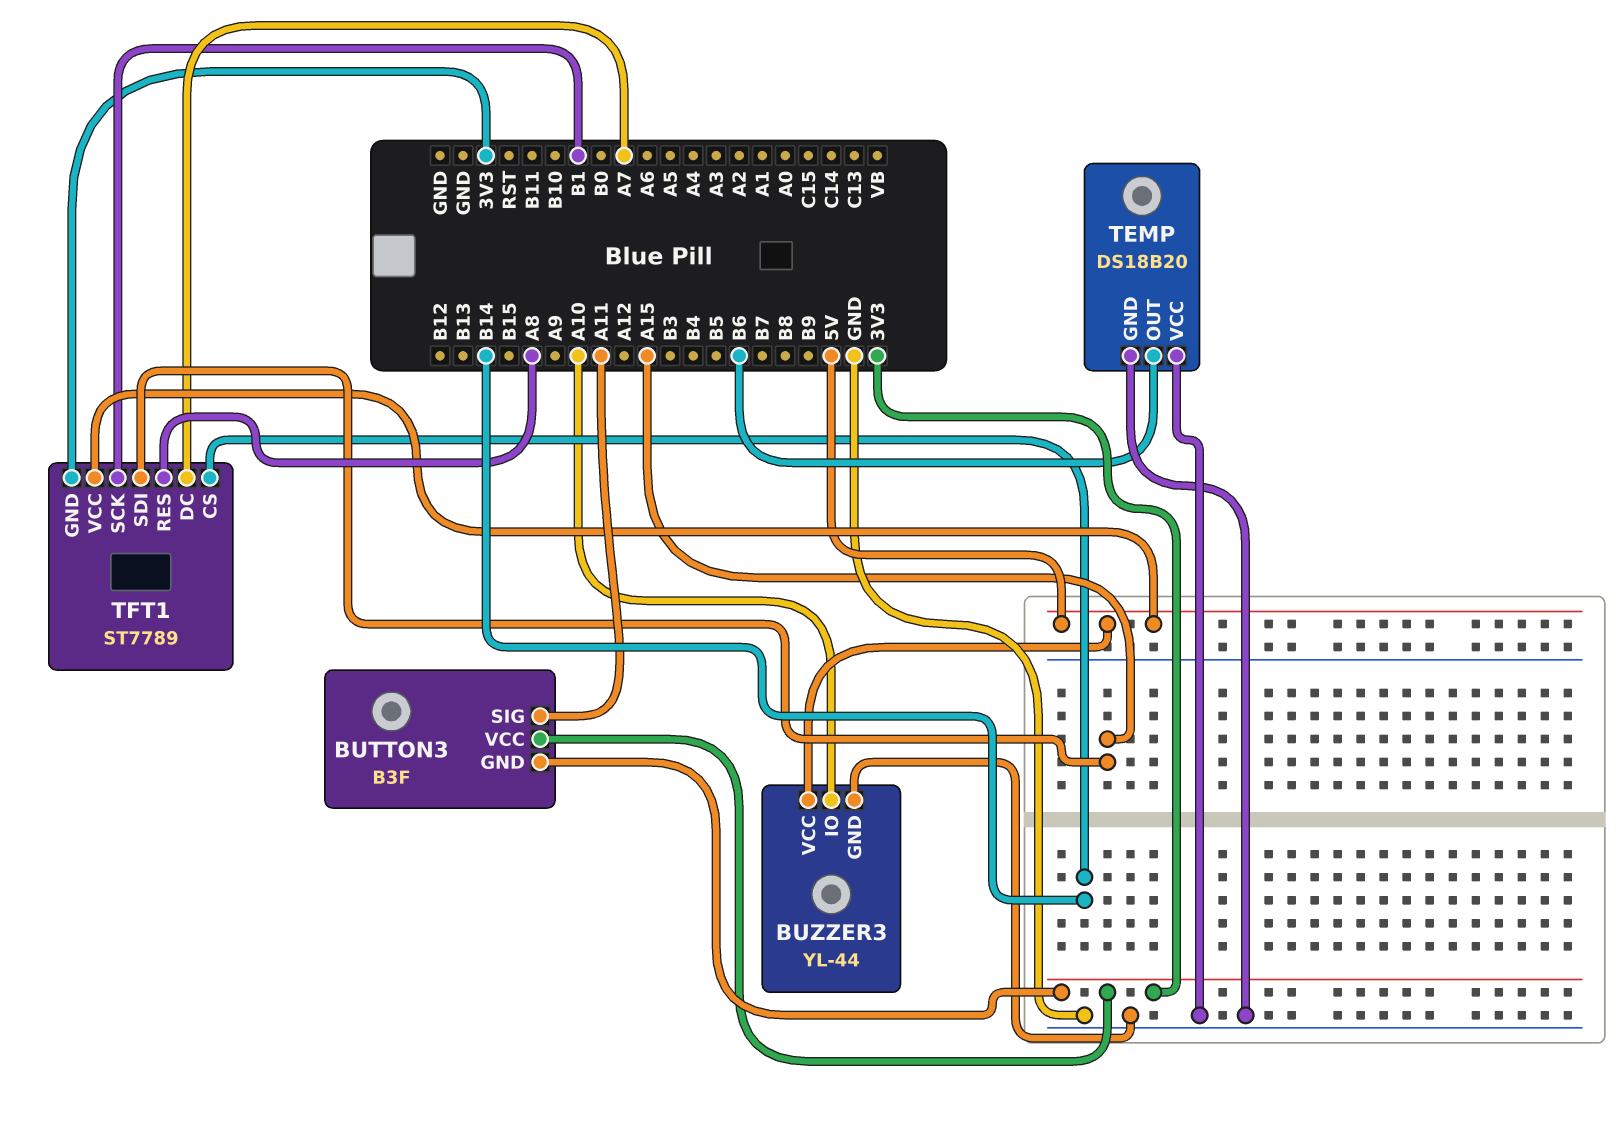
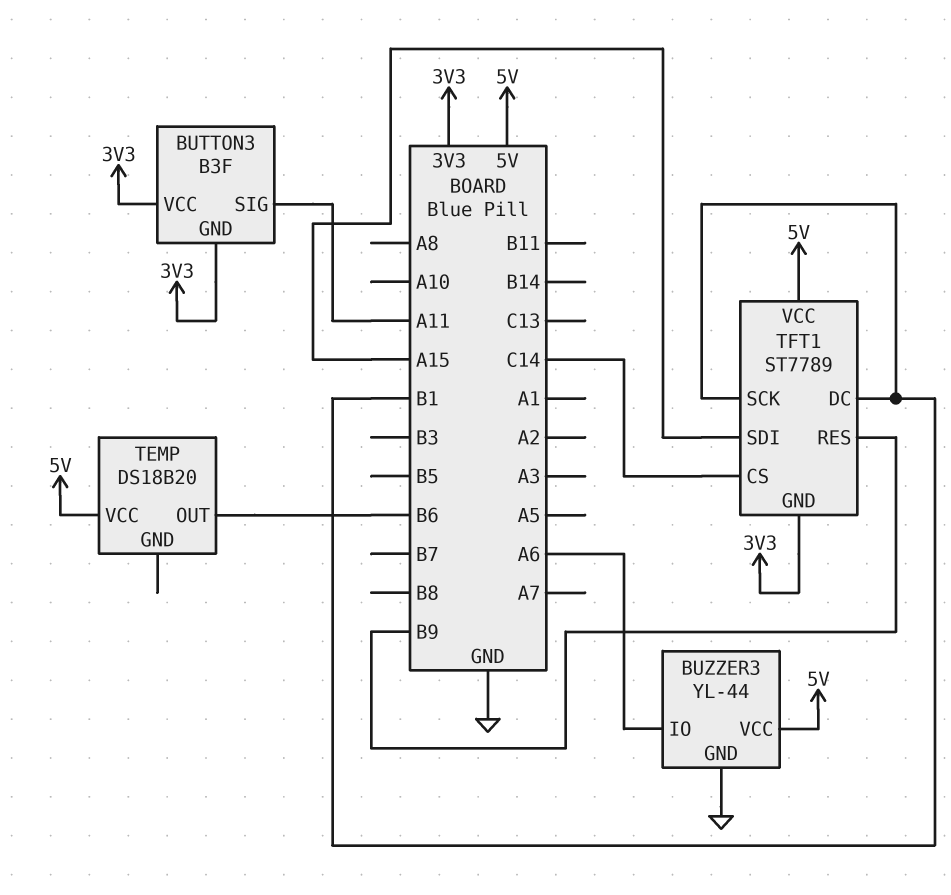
BUZZER3 pin IO: A10 -> A6
TEMP pin GND: GND -> none
TEMP pin VCC: GND -> 5V
TFT1 pin CS: B14 -> C14
TFT1 pin DC: A7 -> B1
TFT1 pin RES: A8 -> B9

